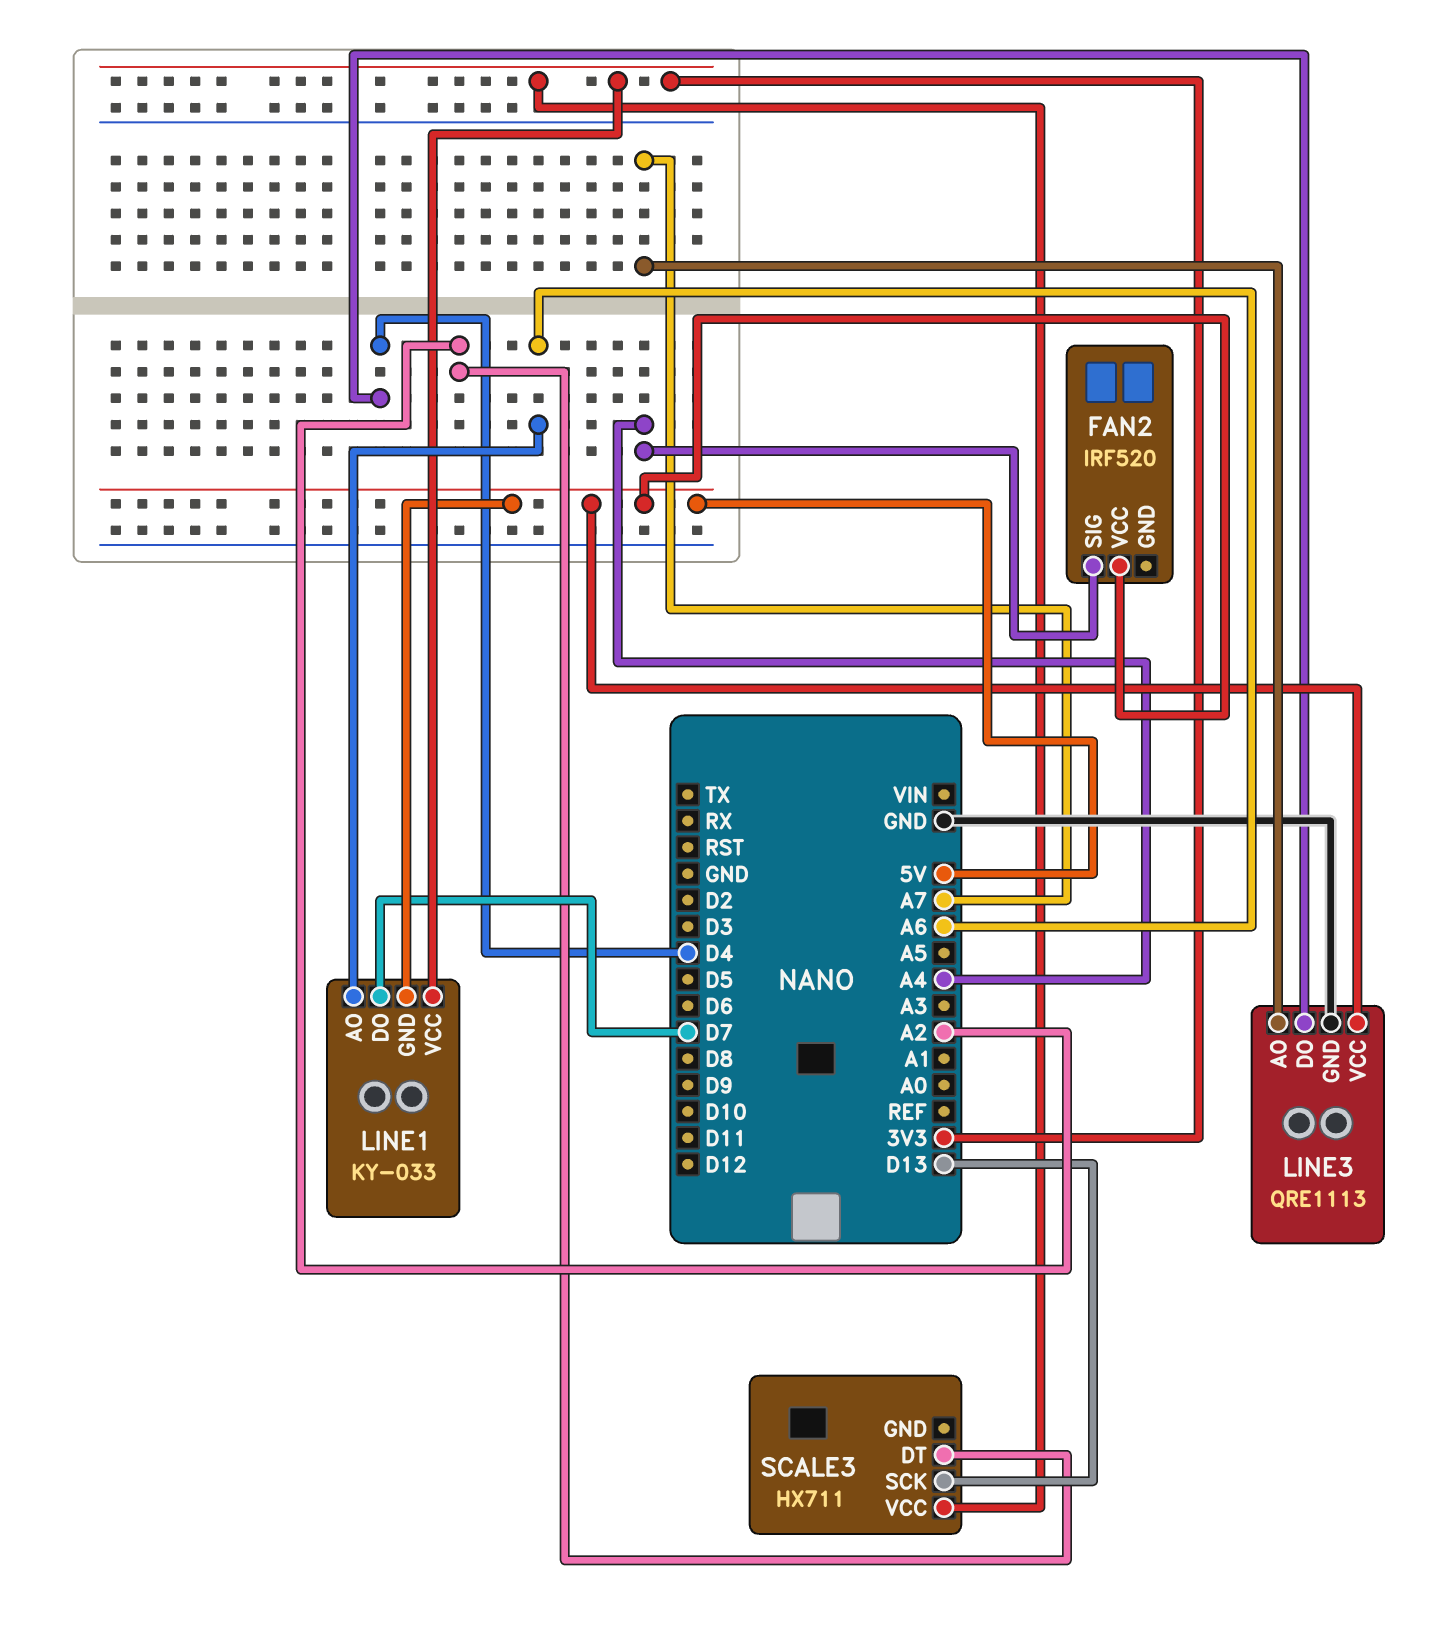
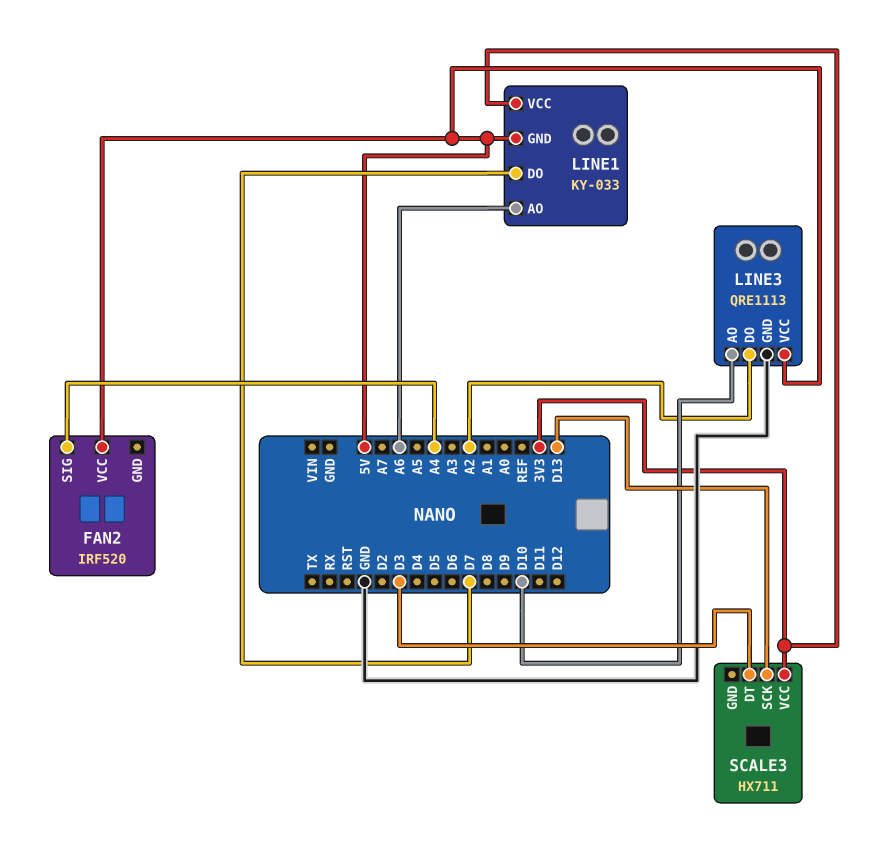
LINE3 pin AO: A7 -> D10
LINE3 pin DO: D4 -> A2
SCALE3 pin DT: A2 -> D3

